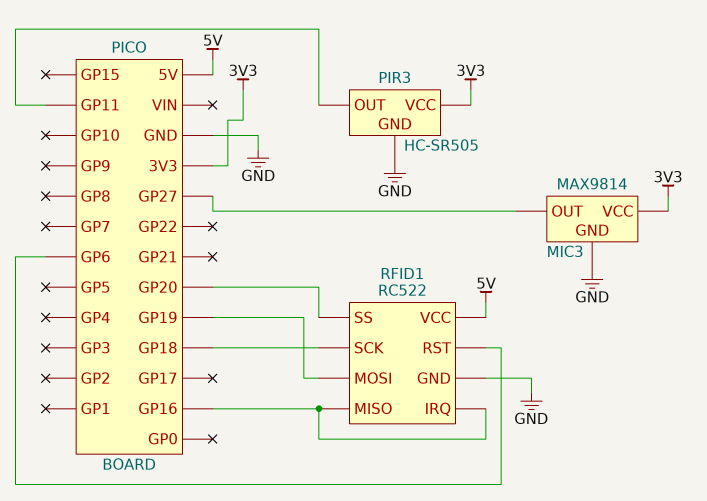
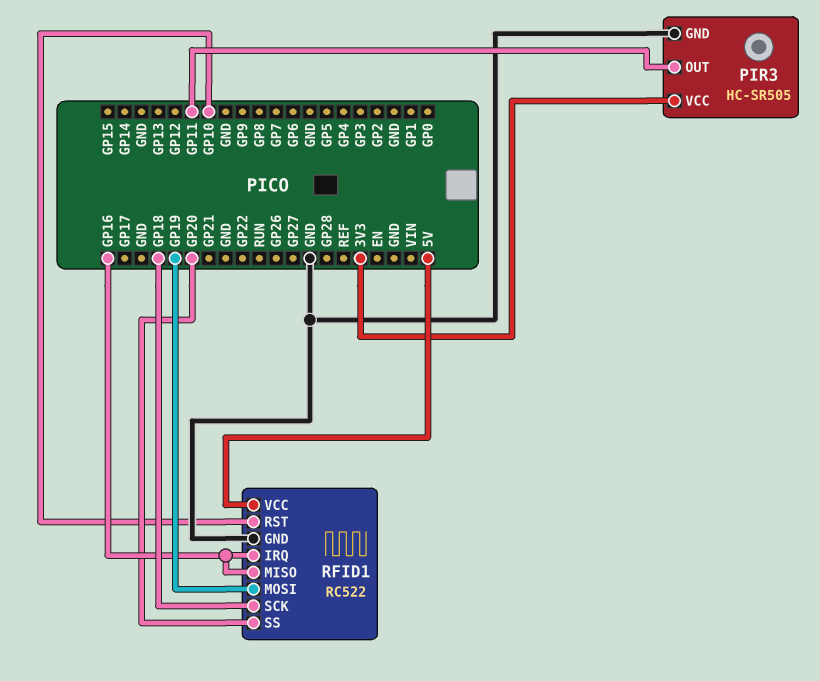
MIC3: MAX9814 -> none
MIC3 pin GND: GND -> none
MIC3 pin OUT: GP27 -> none
MIC3 pin VCC: 3V3 -> none
RFID1 pin RST: GP6 -> GP10

